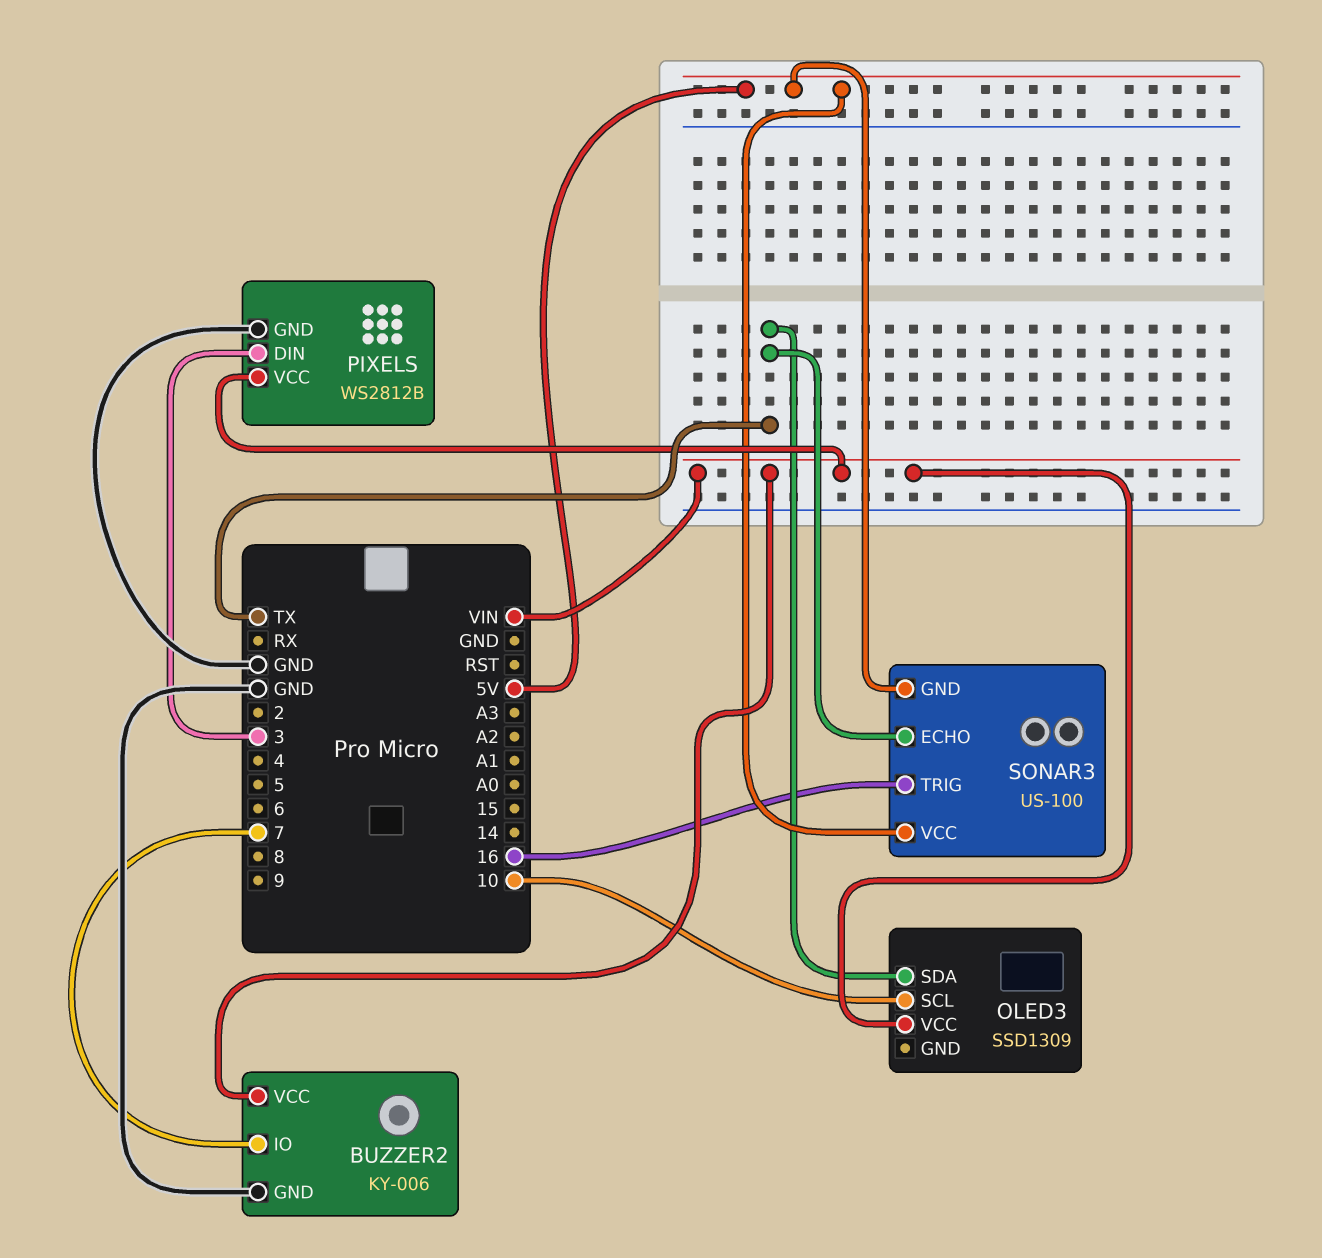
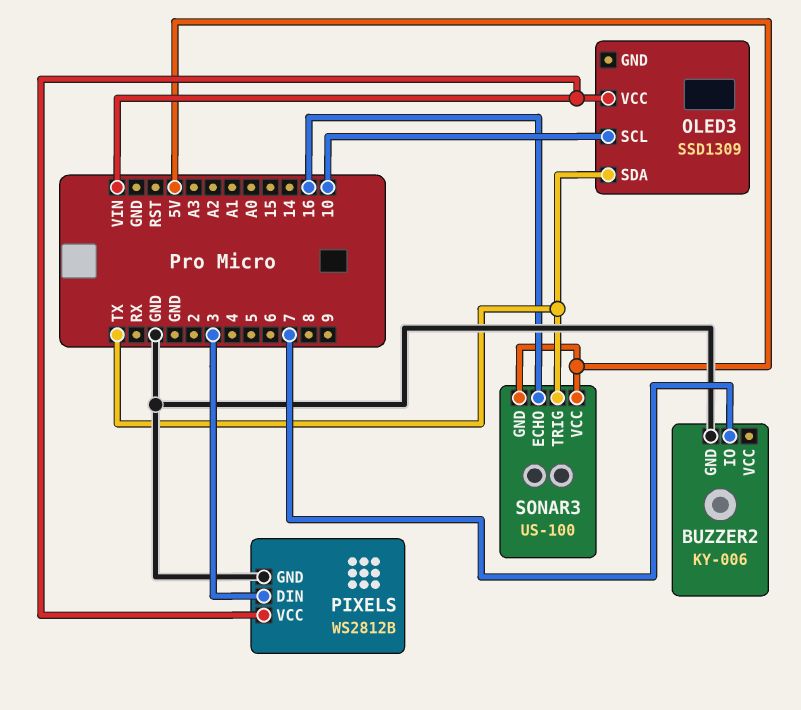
BUZZER2 pin VCC: VIN -> none
SONAR3 pin ECHO: TX -> 16
SONAR3 pin TRIG: 16 -> TX

